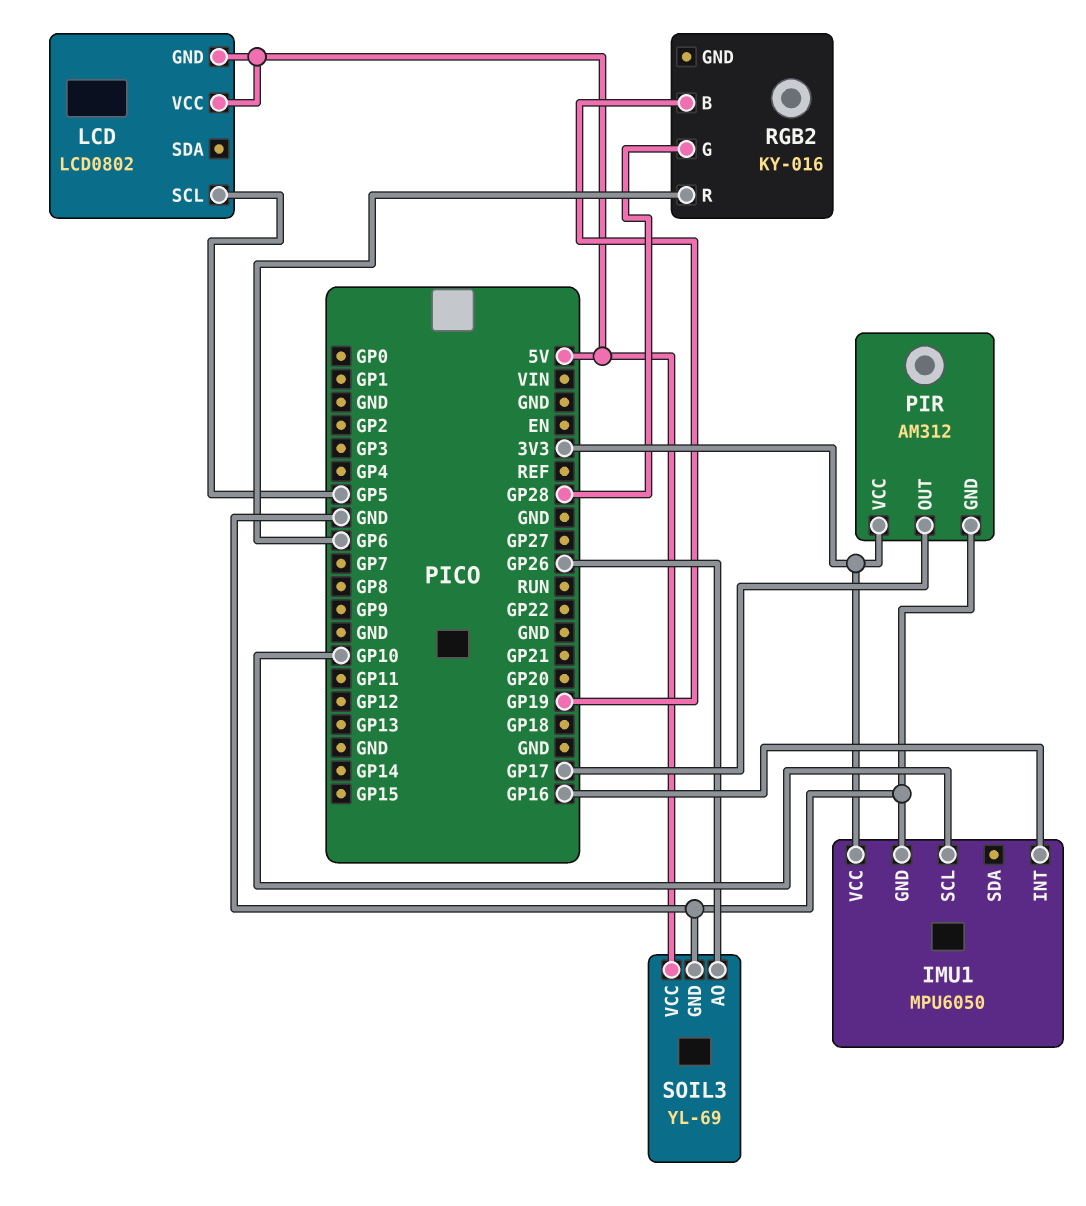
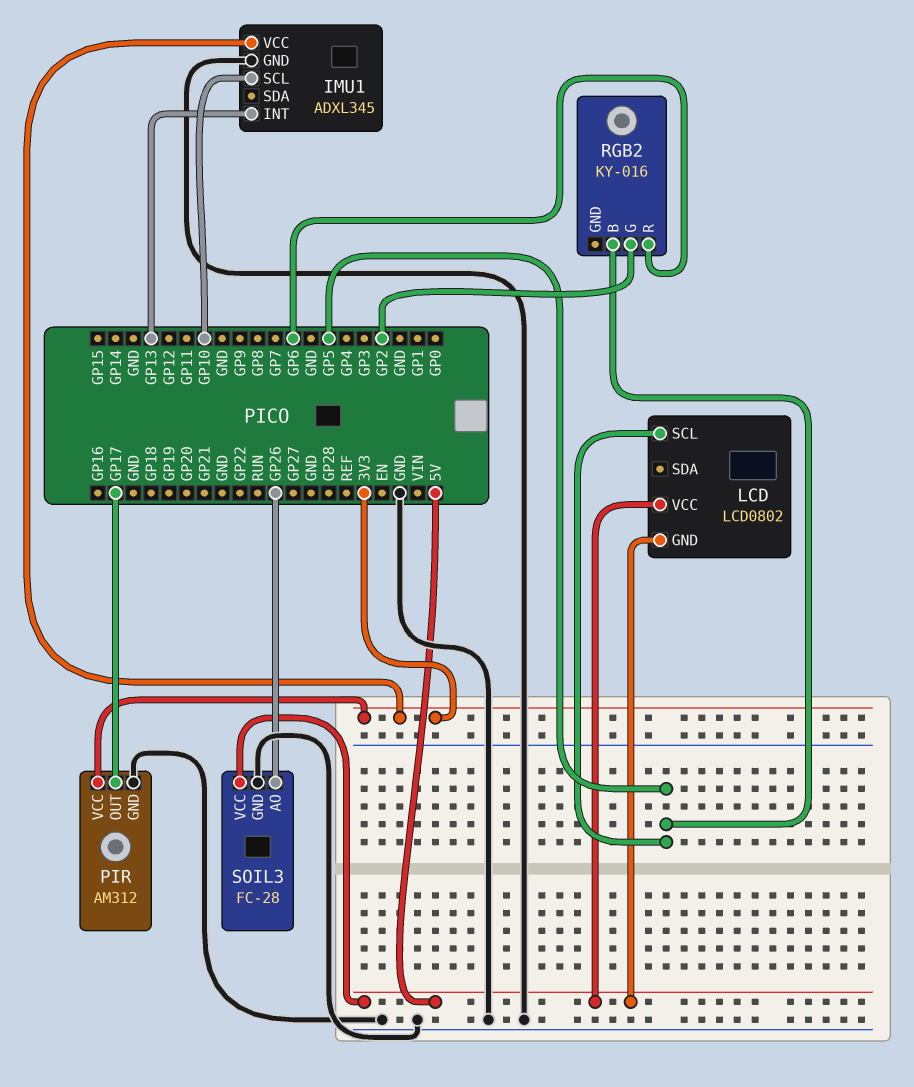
IMU1: MPU6050 -> ADXL345
IMU1 pin INT: GP16 -> GP13
RGB2 pin B: GP19 -> GP5
RGB2 pin G: GP28 -> GP2
SOIL3: YL-69 -> FC-28

